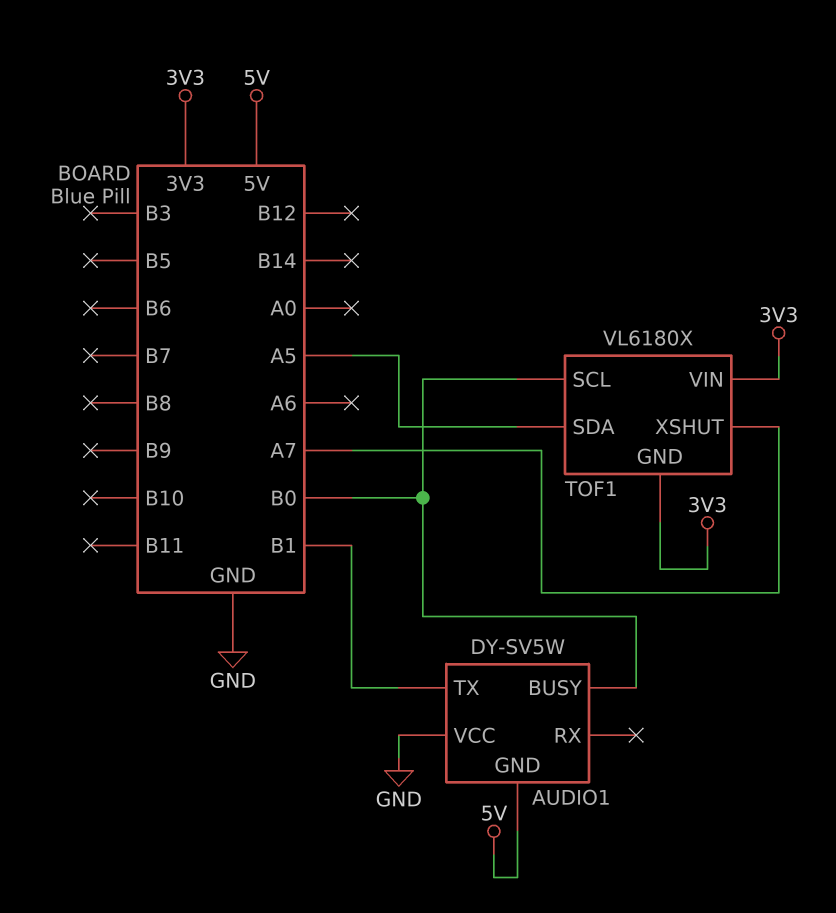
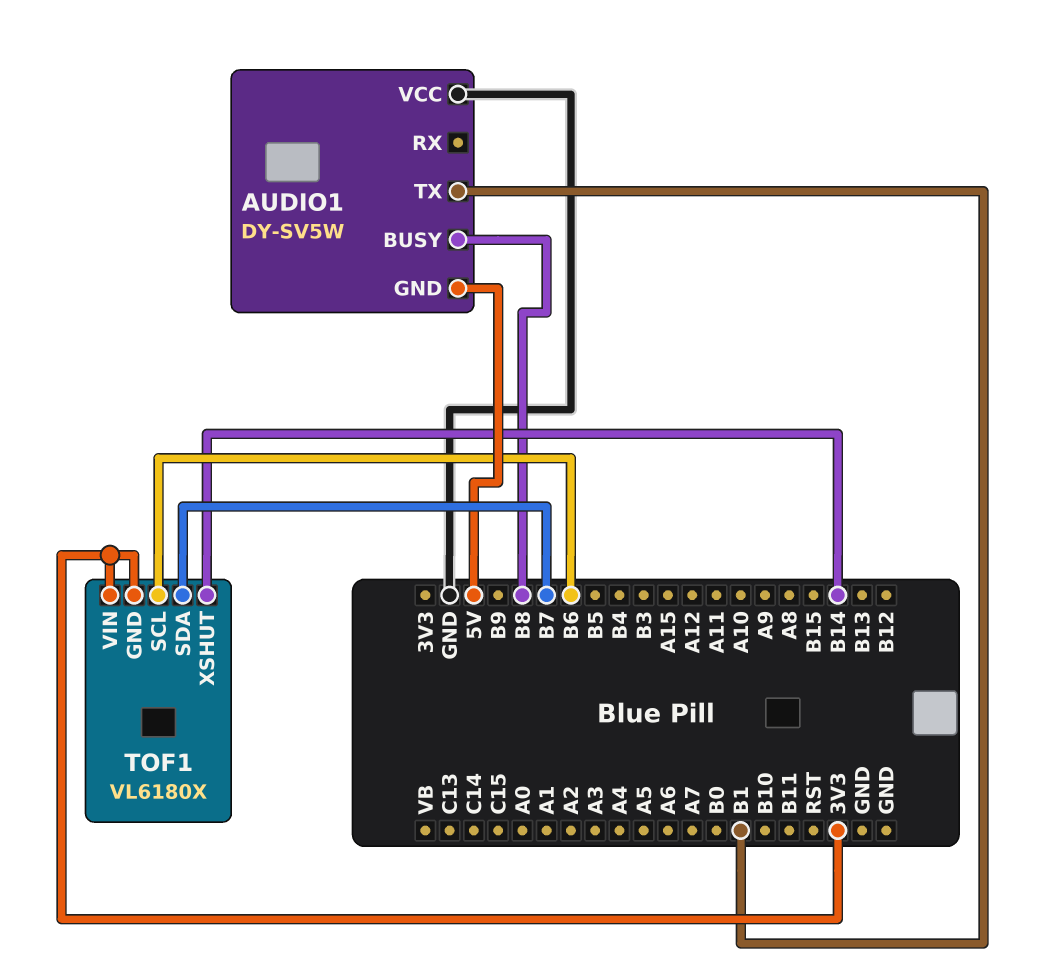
AUDIO1 pin BUSY: B0 -> B8
TOF1 pin SCL: B0 -> B6
TOF1 pin SDA: A5 -> B7
TOF1 pin XSHUT: A7 -> B14

